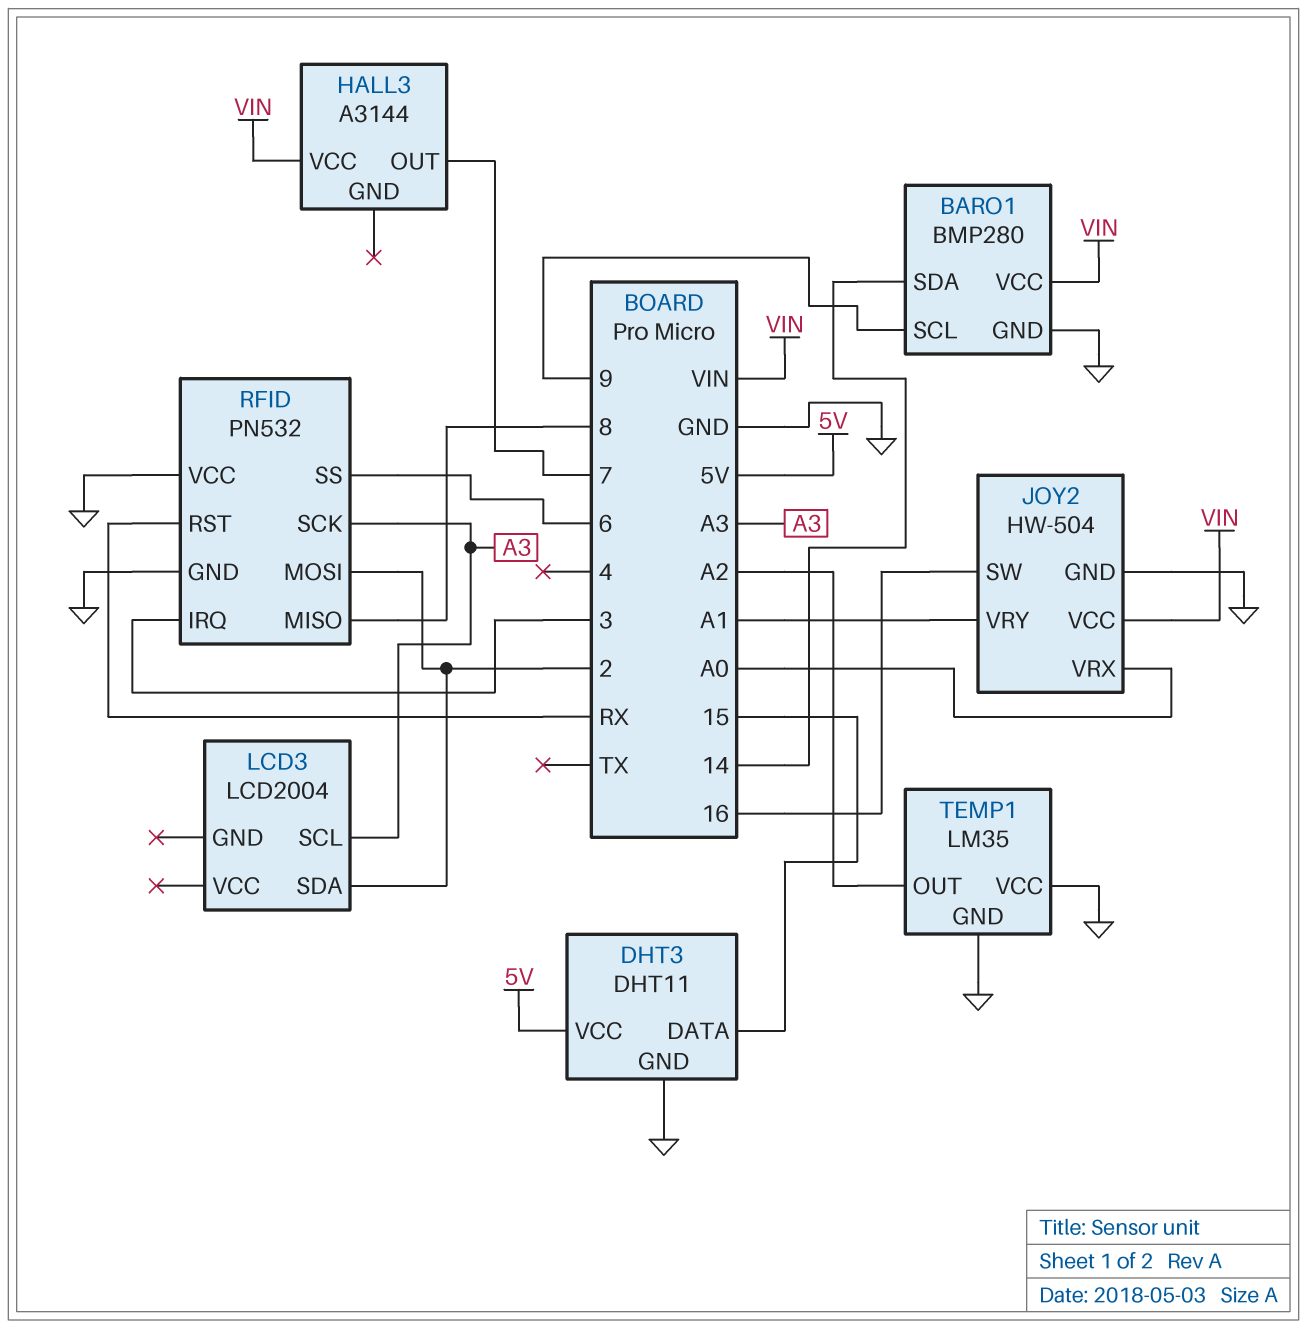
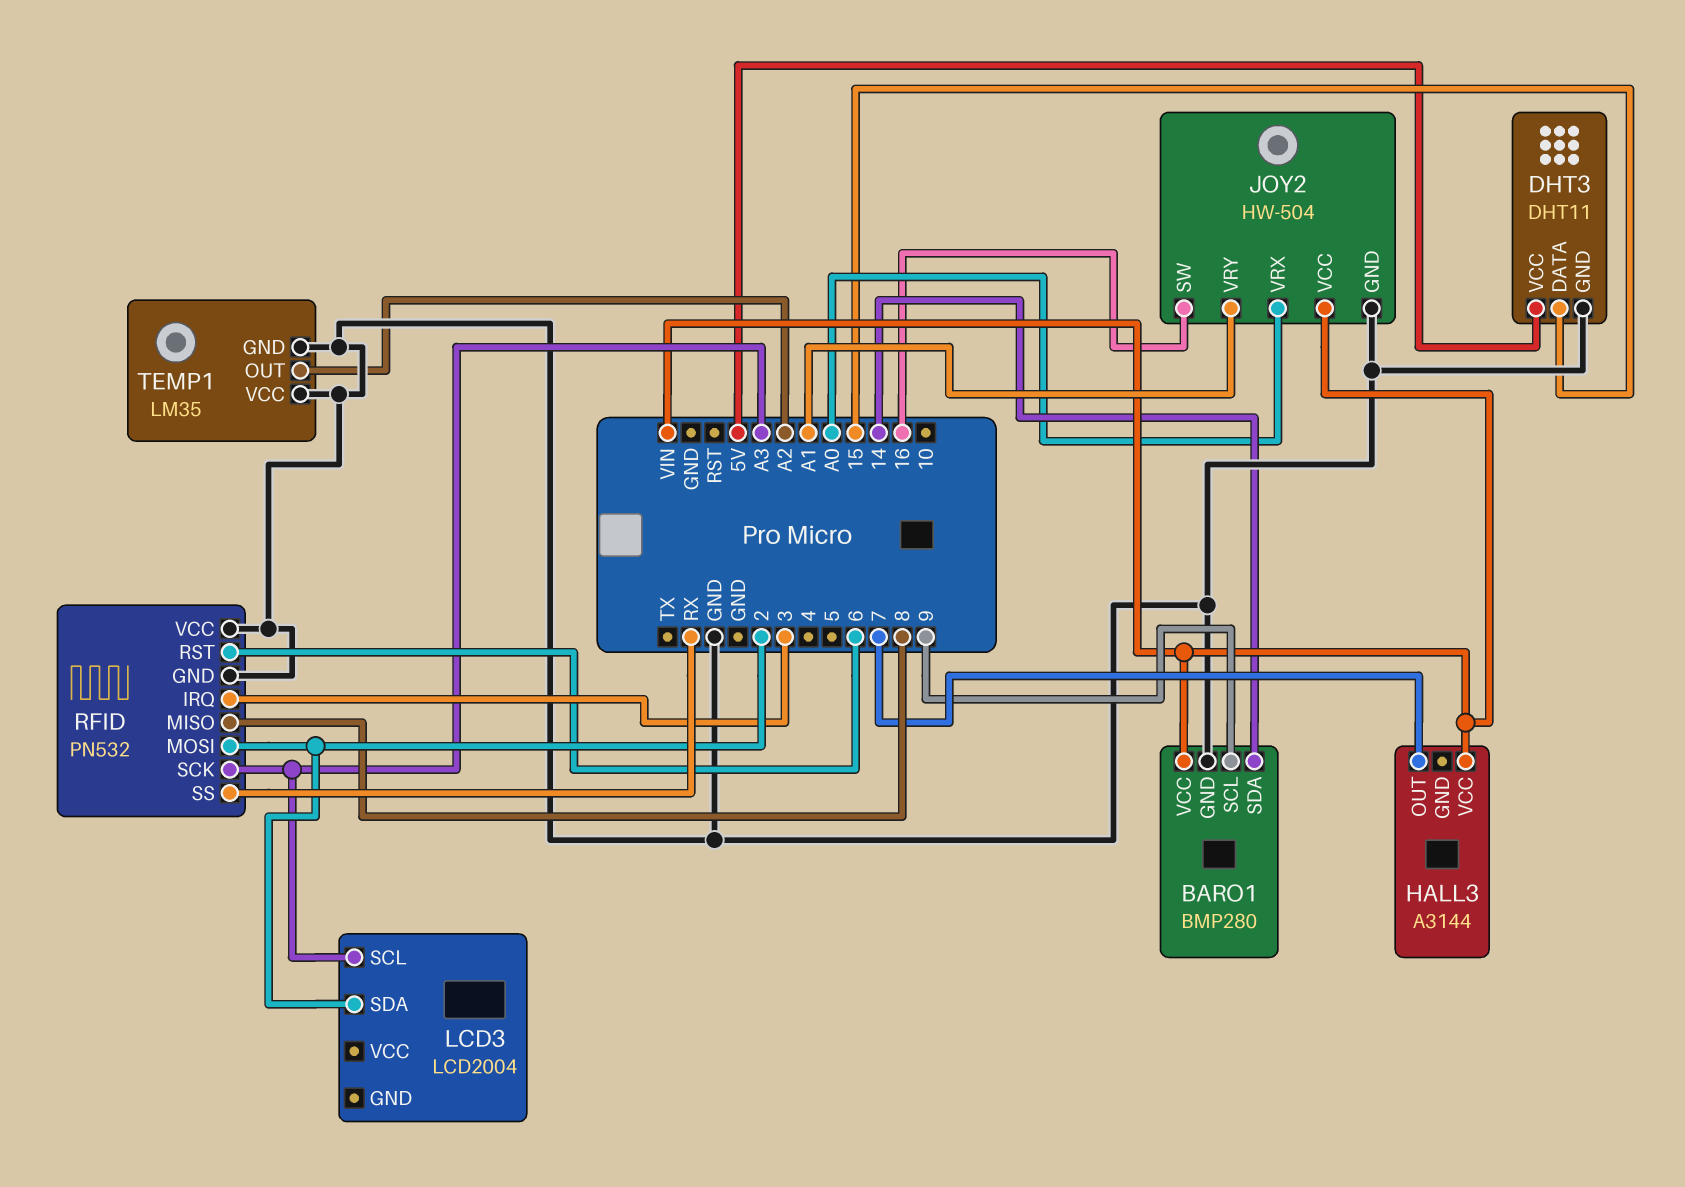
RFID pin RST: RX -> 6
RFID pin SS: 6 -> RX

